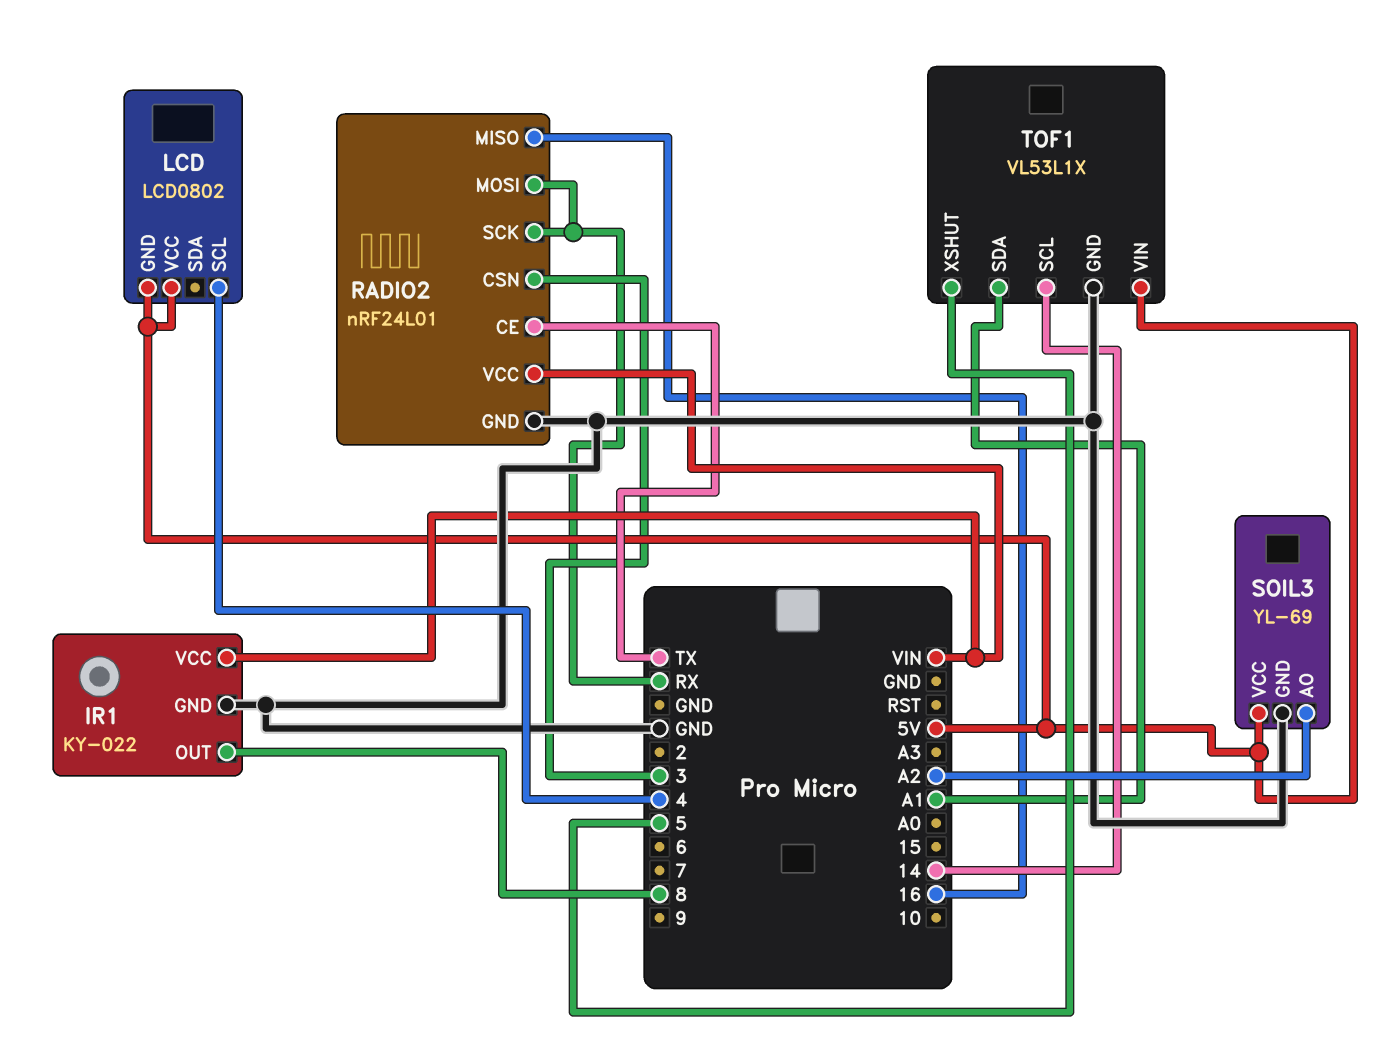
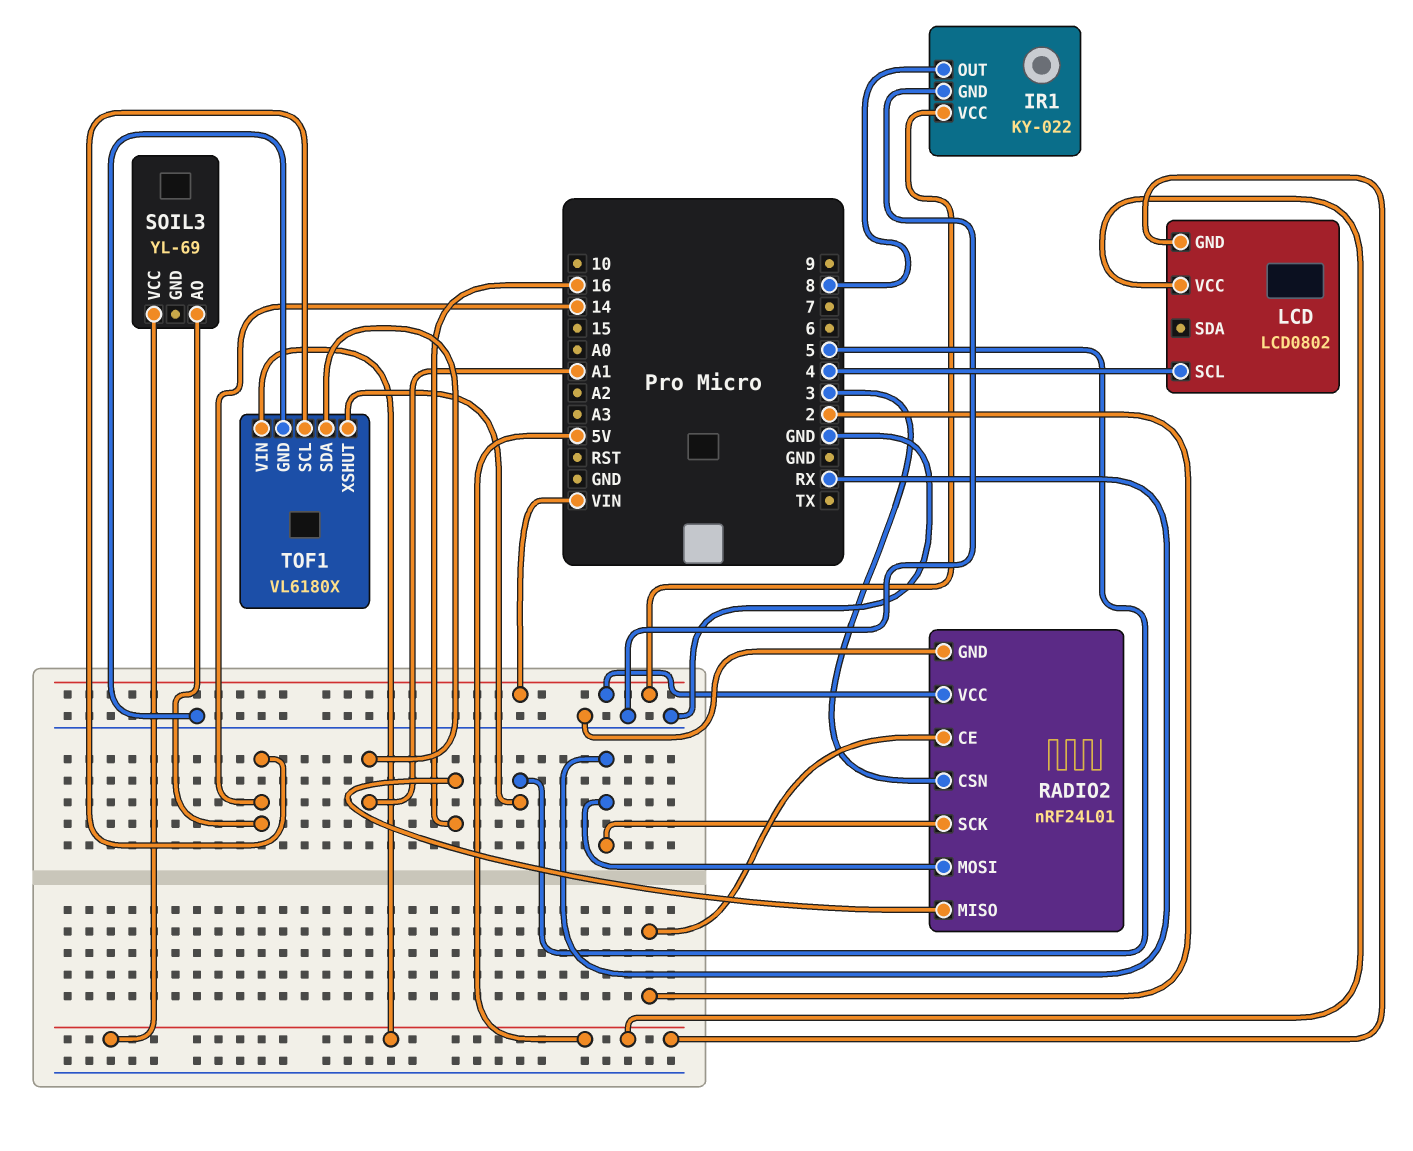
RADIO2 pin CE: TX -> 2
SOIL3 pin AO: A2 -> 14
SOIL3 pin GND: GND -> none
TOF1: VL53L1X -> VL6180X

